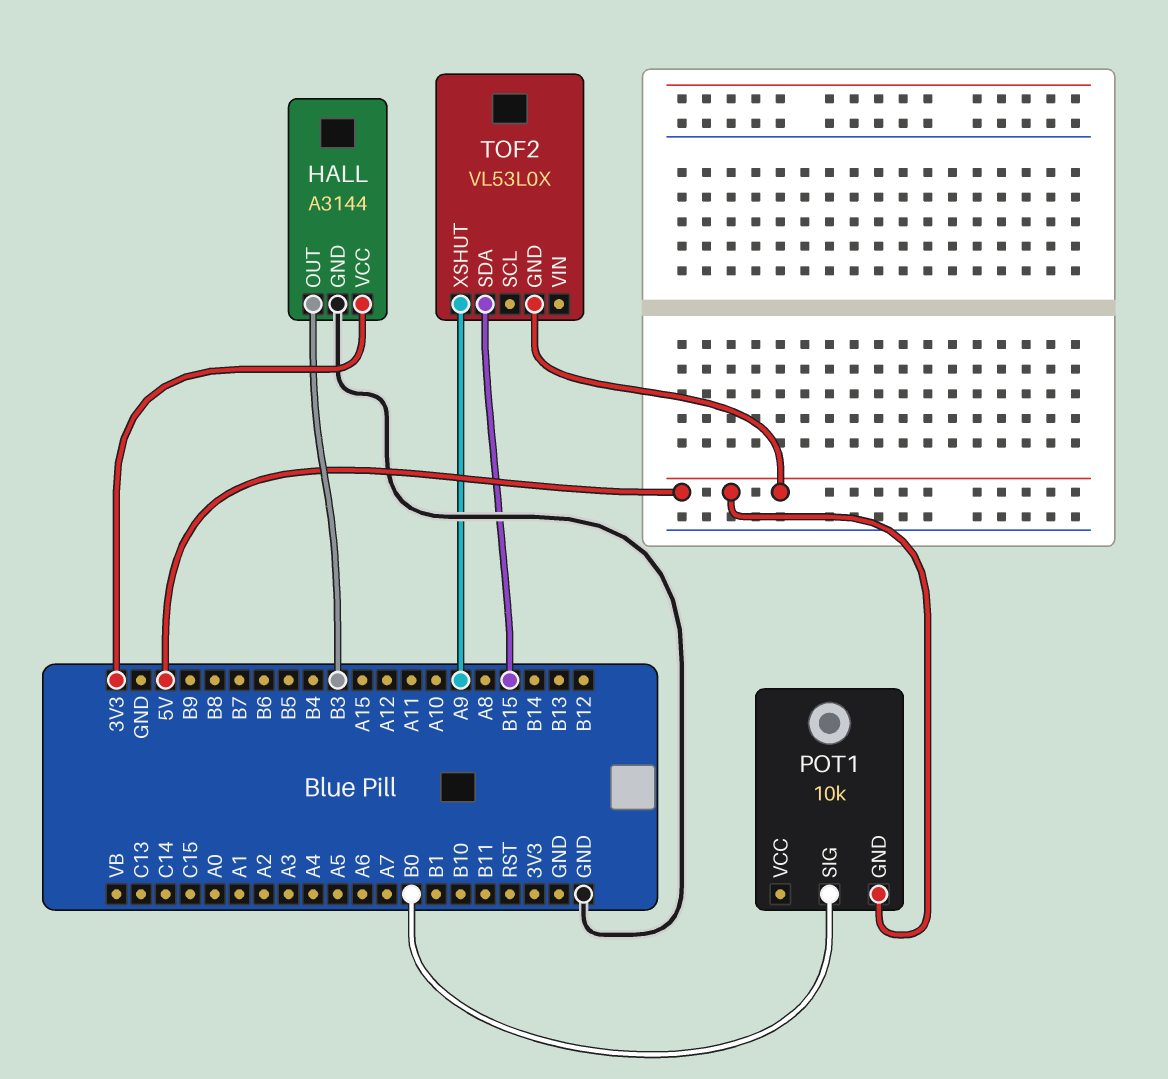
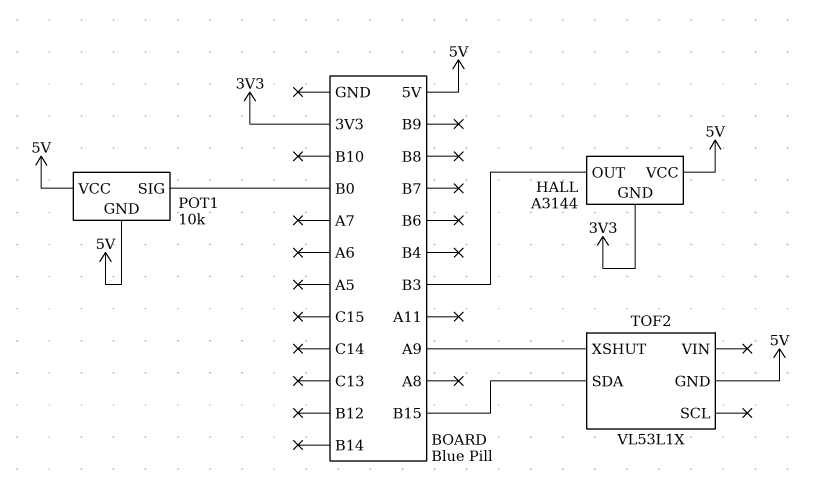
HALL pin GND: GND -> 3V3
HALL pin VCC: 3V3 -> 5V
POT1 pin VCC: none -> 5V
TOF2: VL53L0X -> VL53L1X

